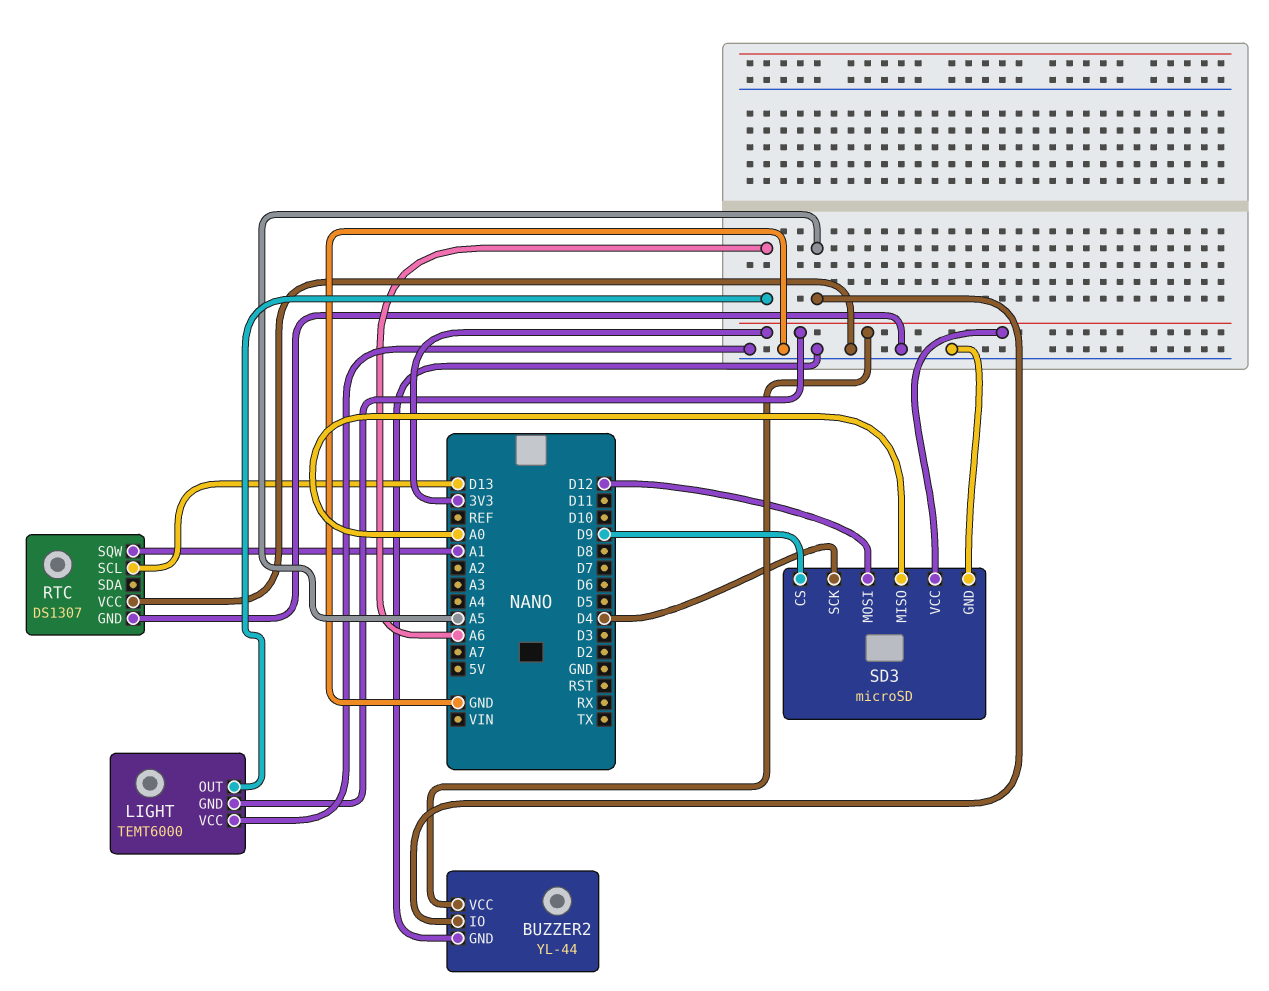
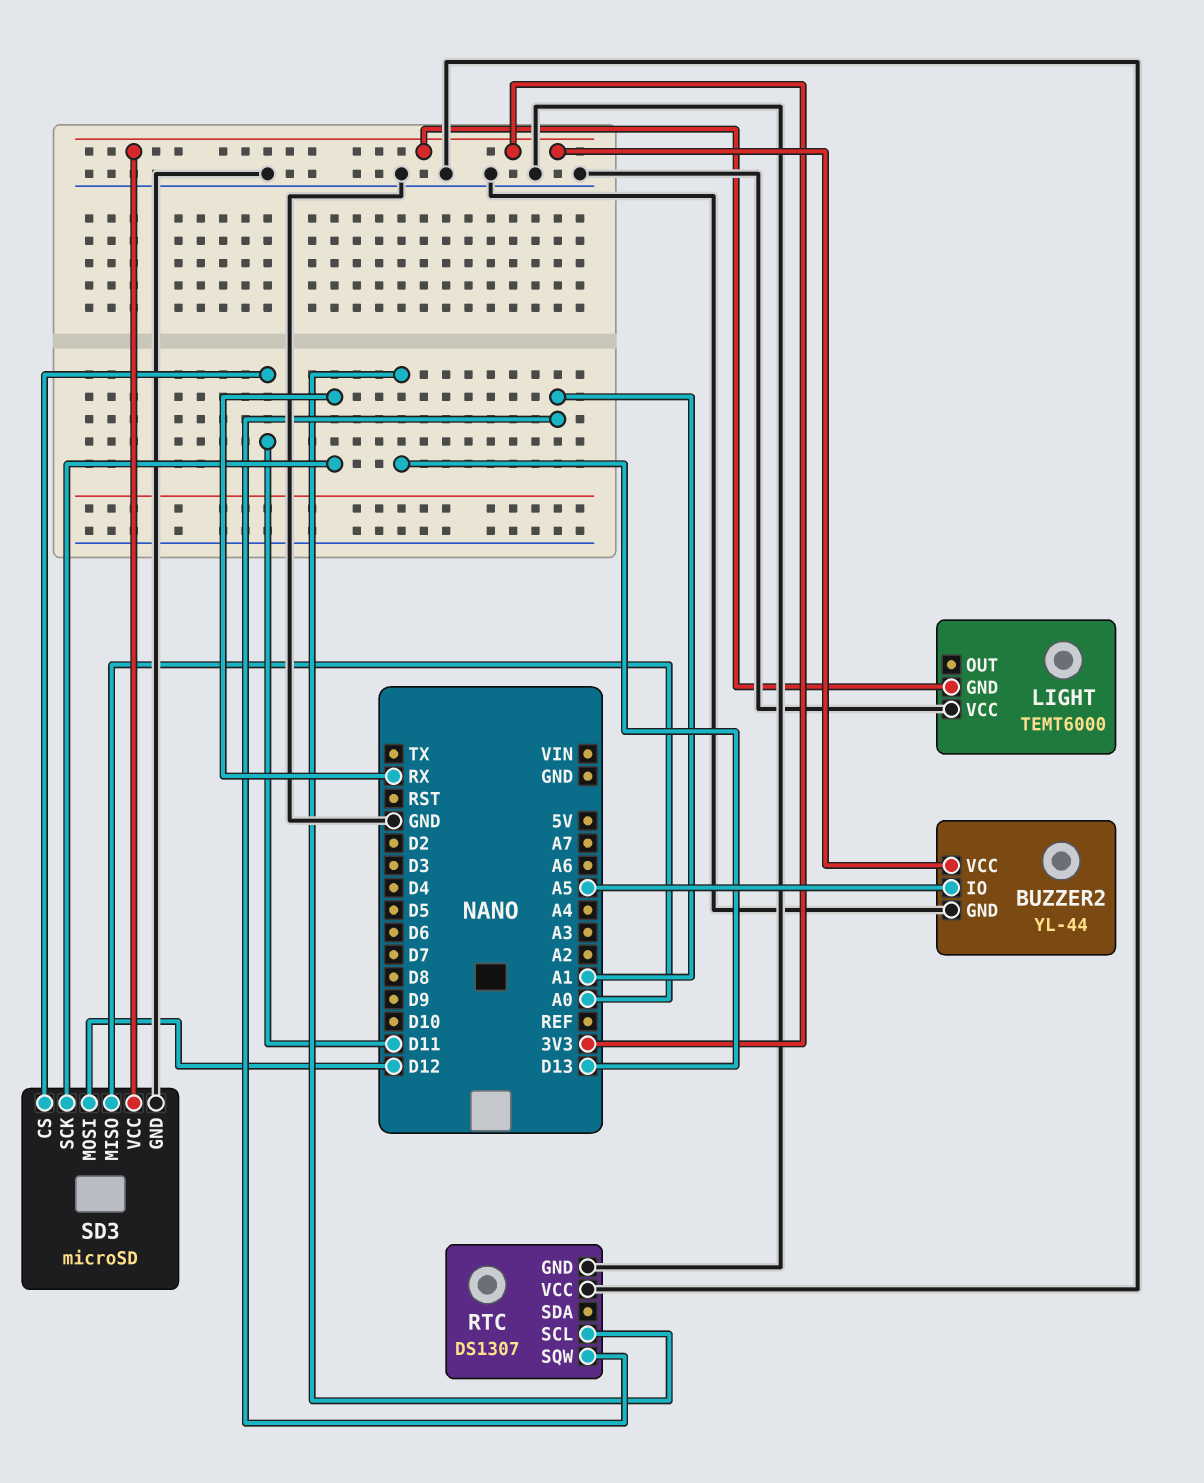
LIGHT pin OUT: A6 -> none
SD3 pin CS: D9 -> D11
SD3 pin SCK: D4 -> RX

